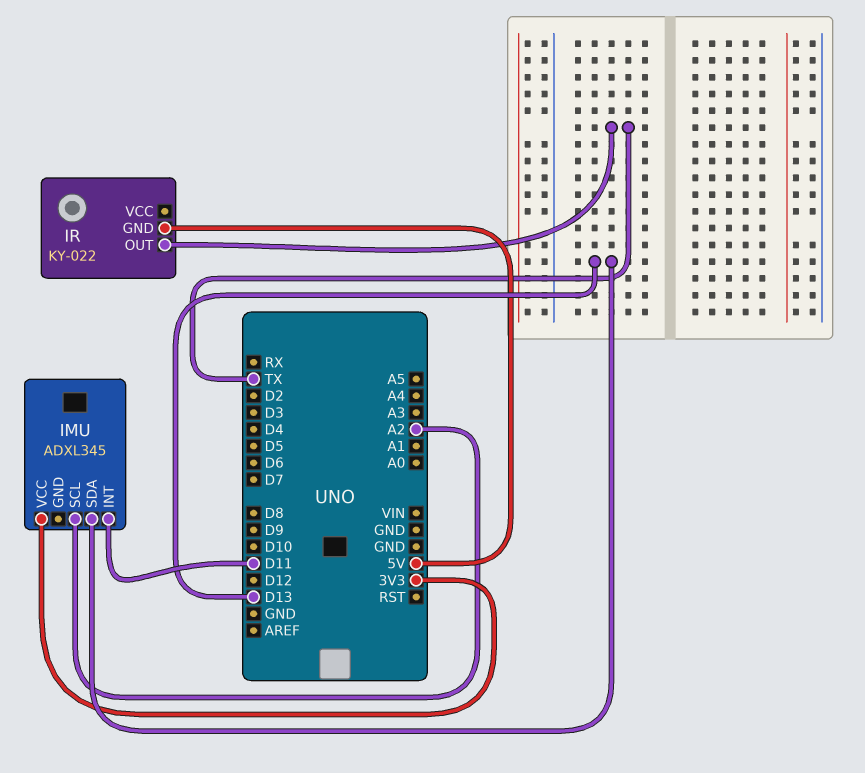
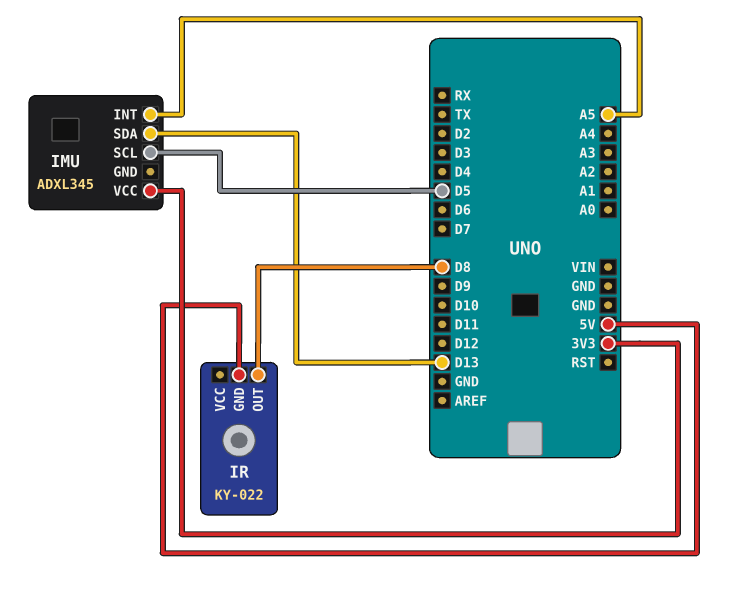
IMU pin INT: D11 -> A5
IMU pin SCL: A2 -> D5
IR pin OUT: TX -> D8

